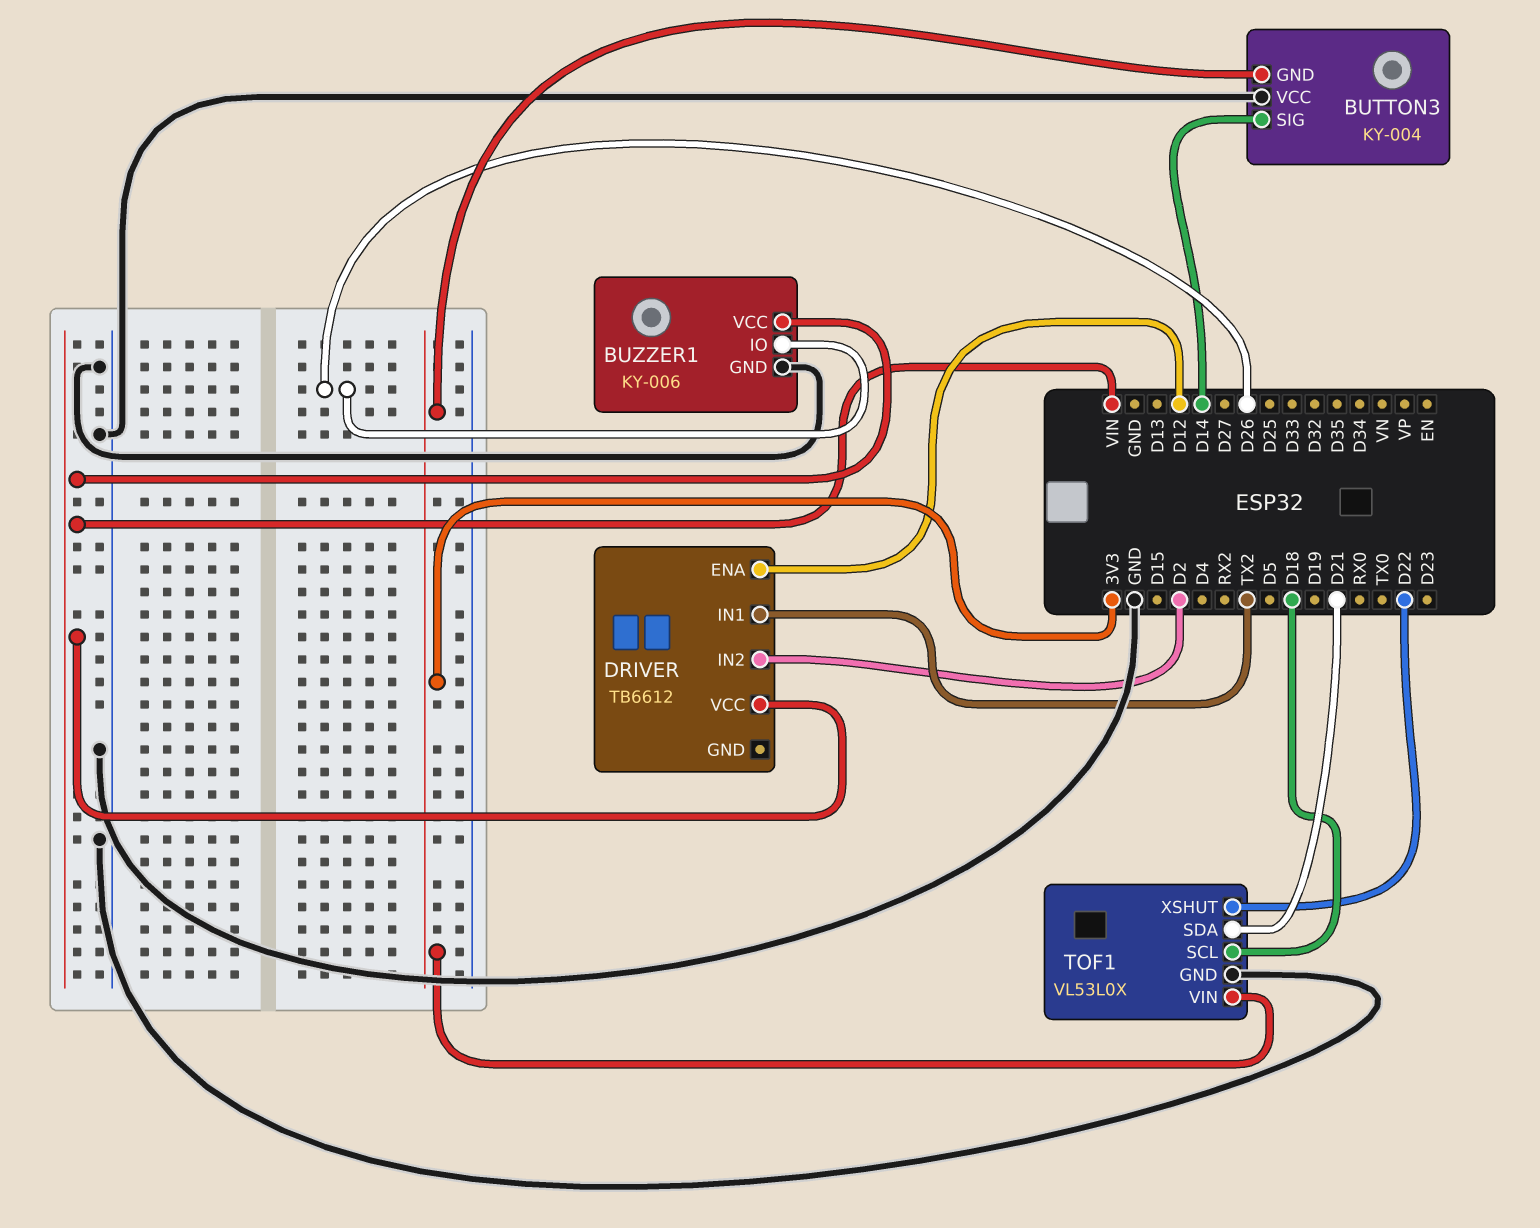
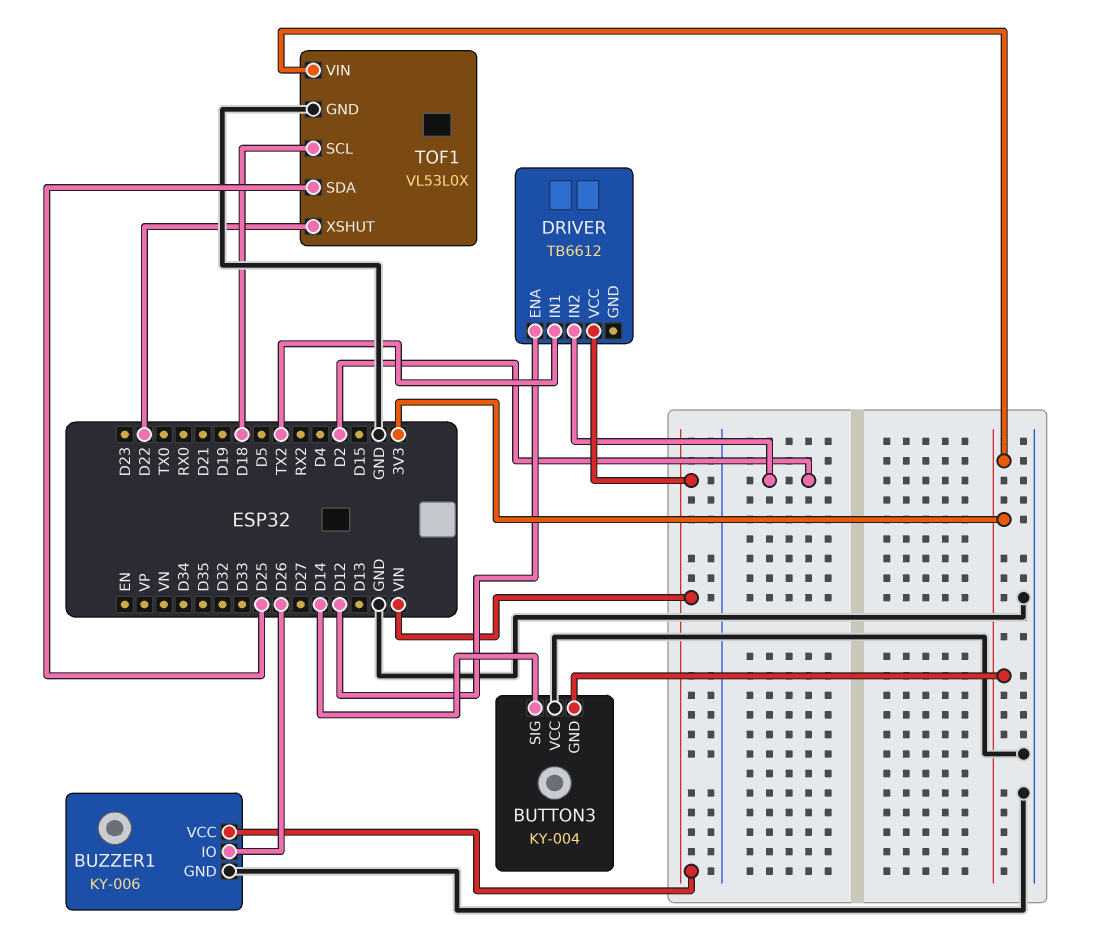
TOF1 pin SDA: D21 -> D25

